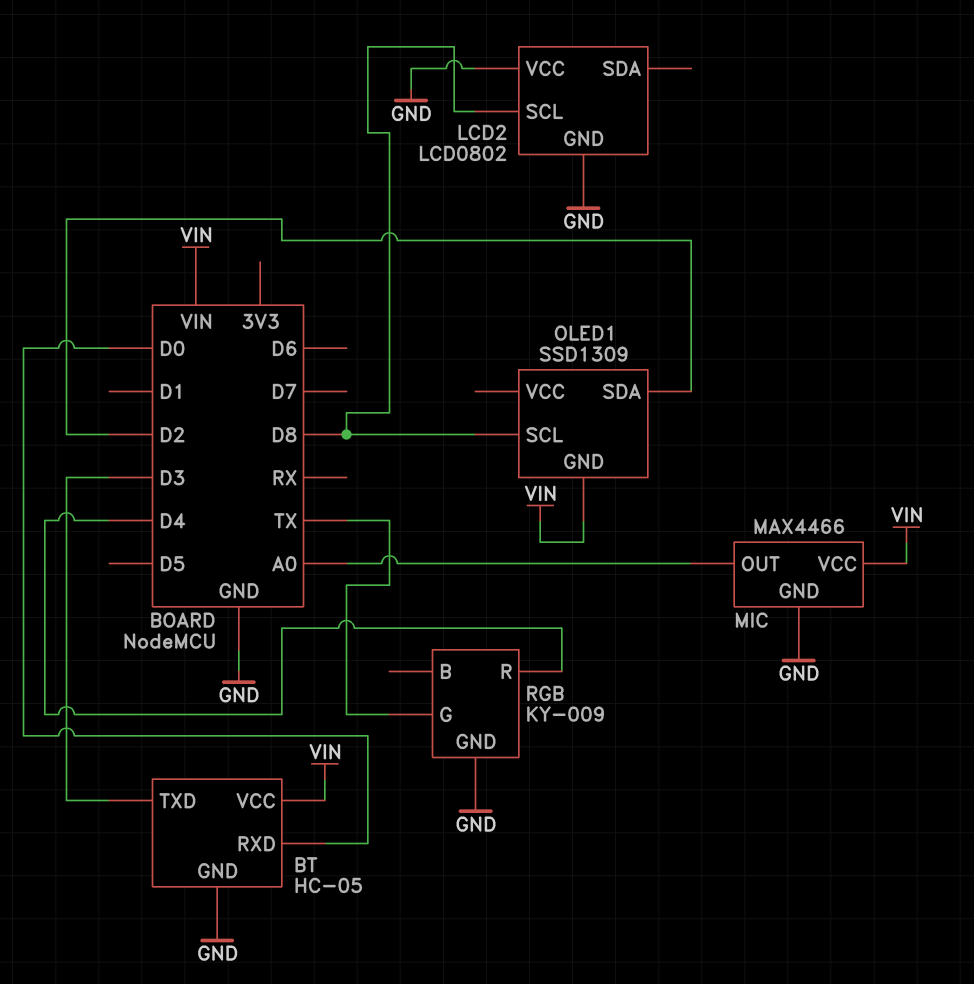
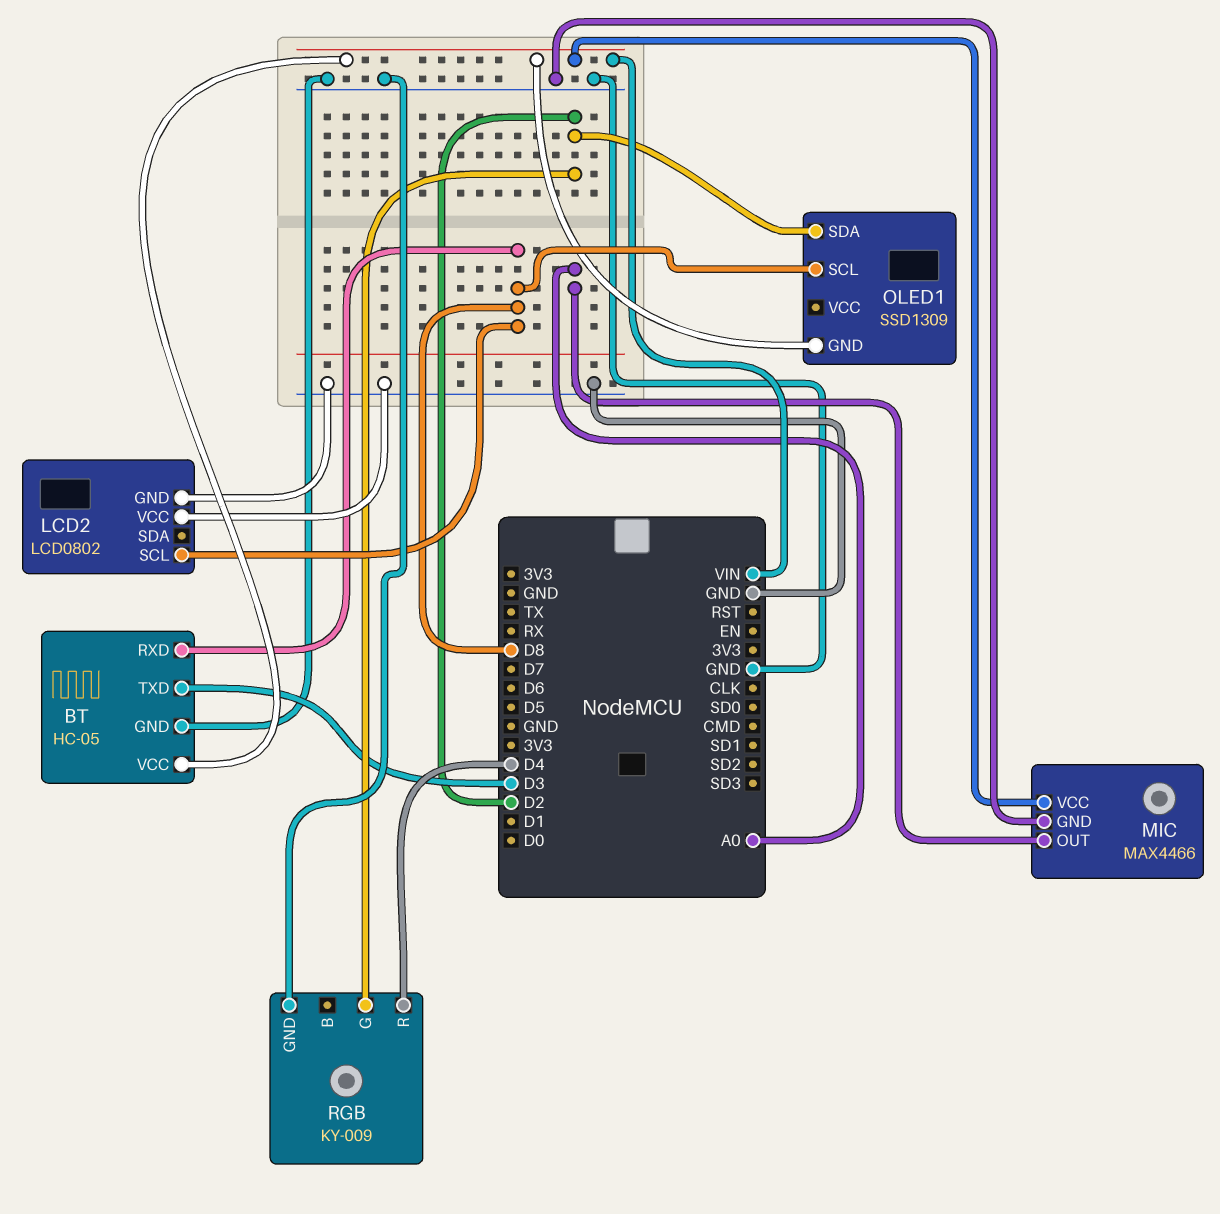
BT pin RXD: D0 -> D8
RGB pin G: TX -> D2

